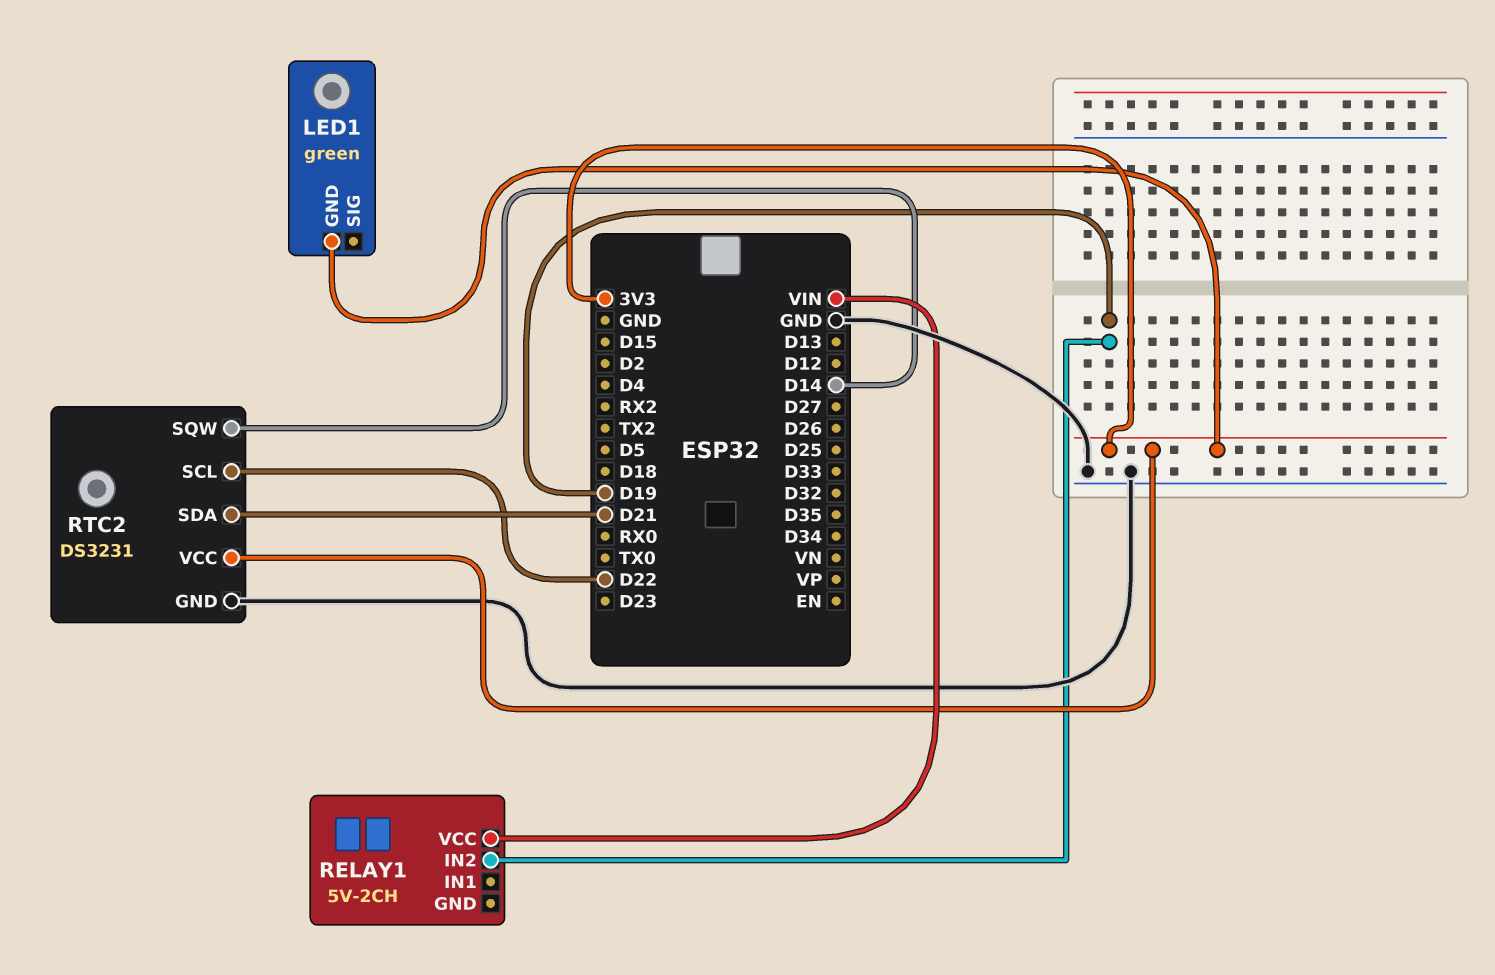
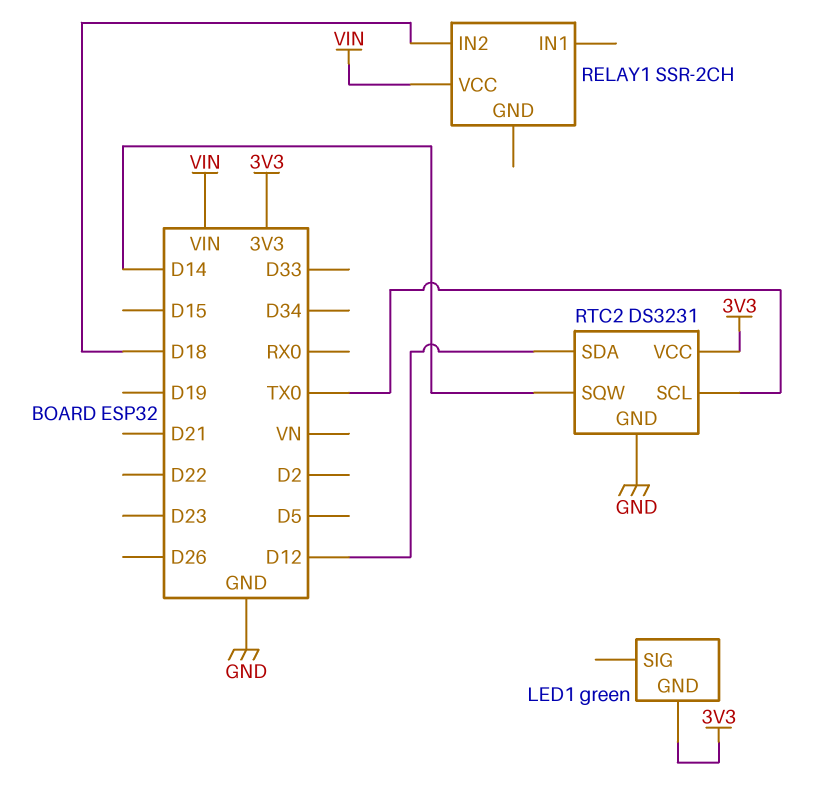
RELAY1: 5V-2CH -> SSR-2CH
RELAY1 pin IN2: D19 -> D18
RTC2 pin SCL: D22 -> TX0
RTC2 pin SDA: D21 -> D12

